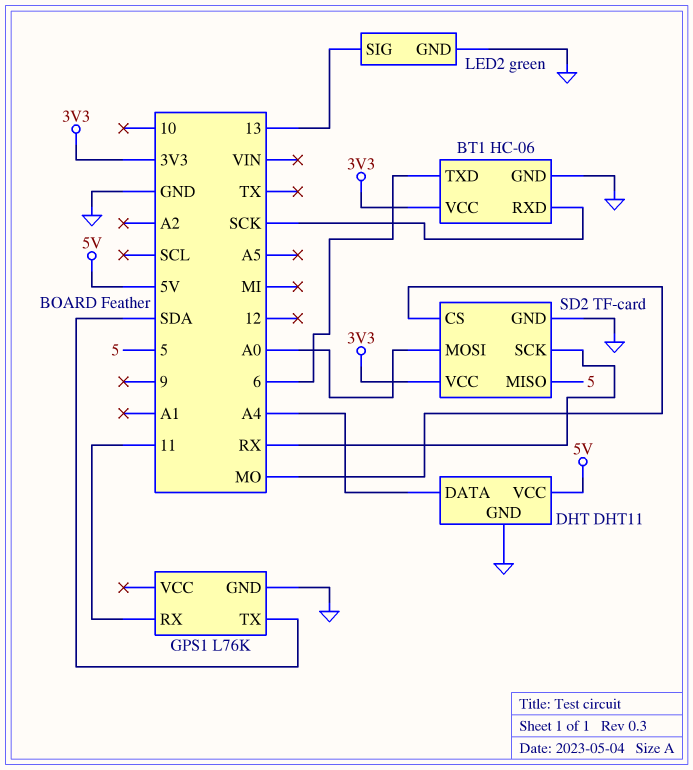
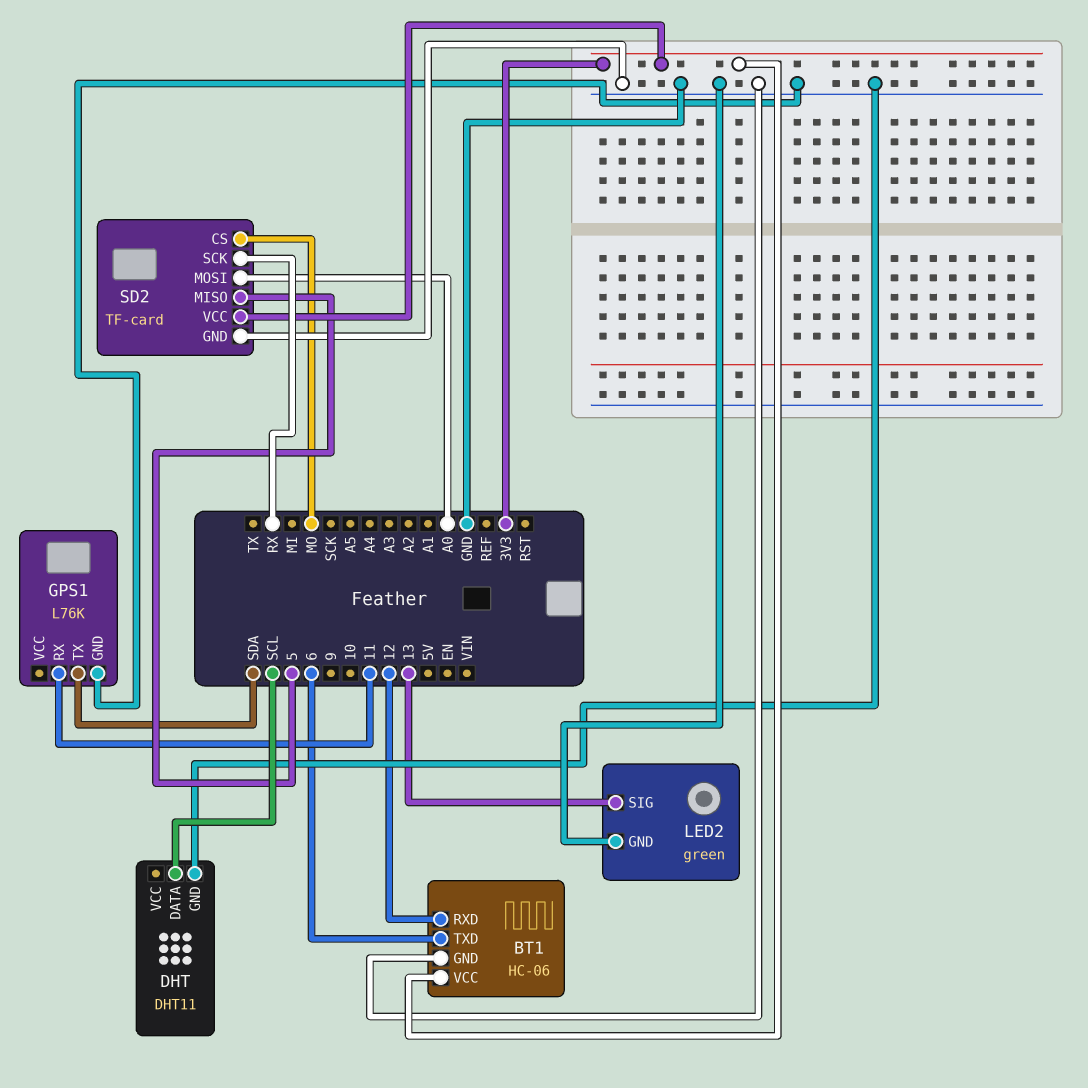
BT1 pin RXD: SCK -> 12
DHT pin DATA: A4 -> SCL
DHT pin VCC: 5V -> none

